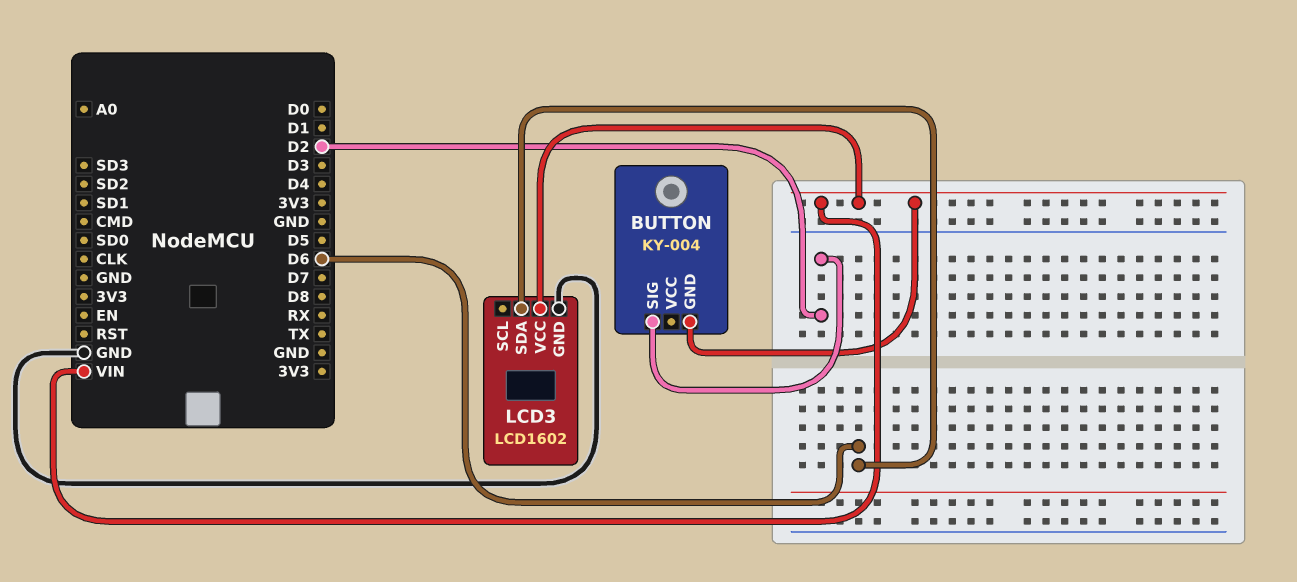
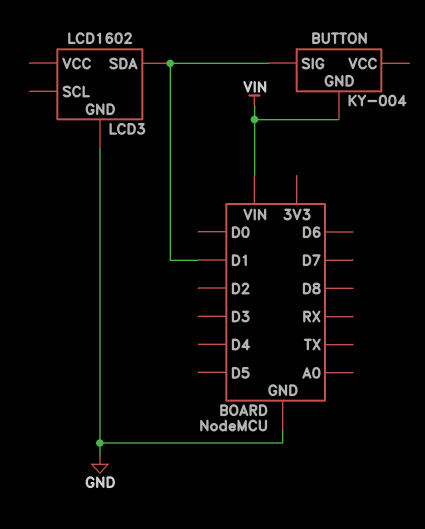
BUTTON pin SIG: D2 -> D1
LCD3 pin SDA: D6 -> D1
LCD3 pin VCC: VIN -> none

